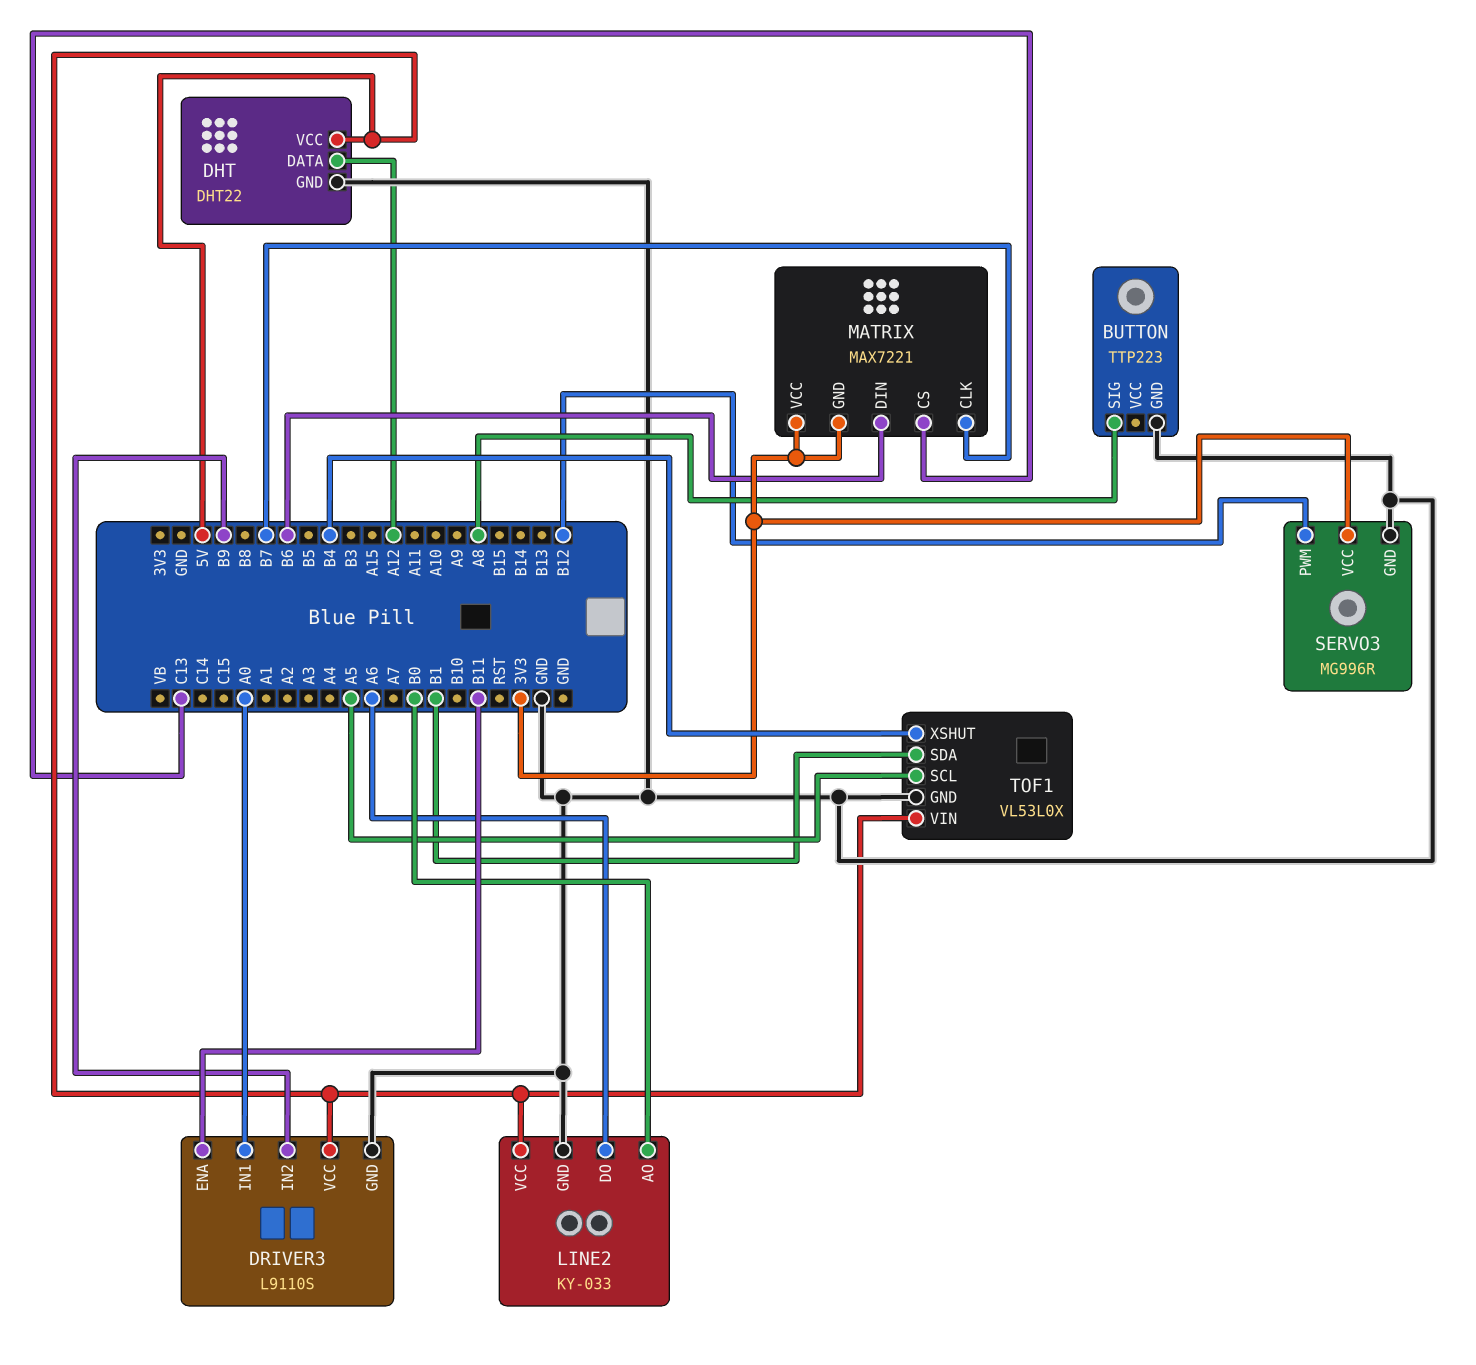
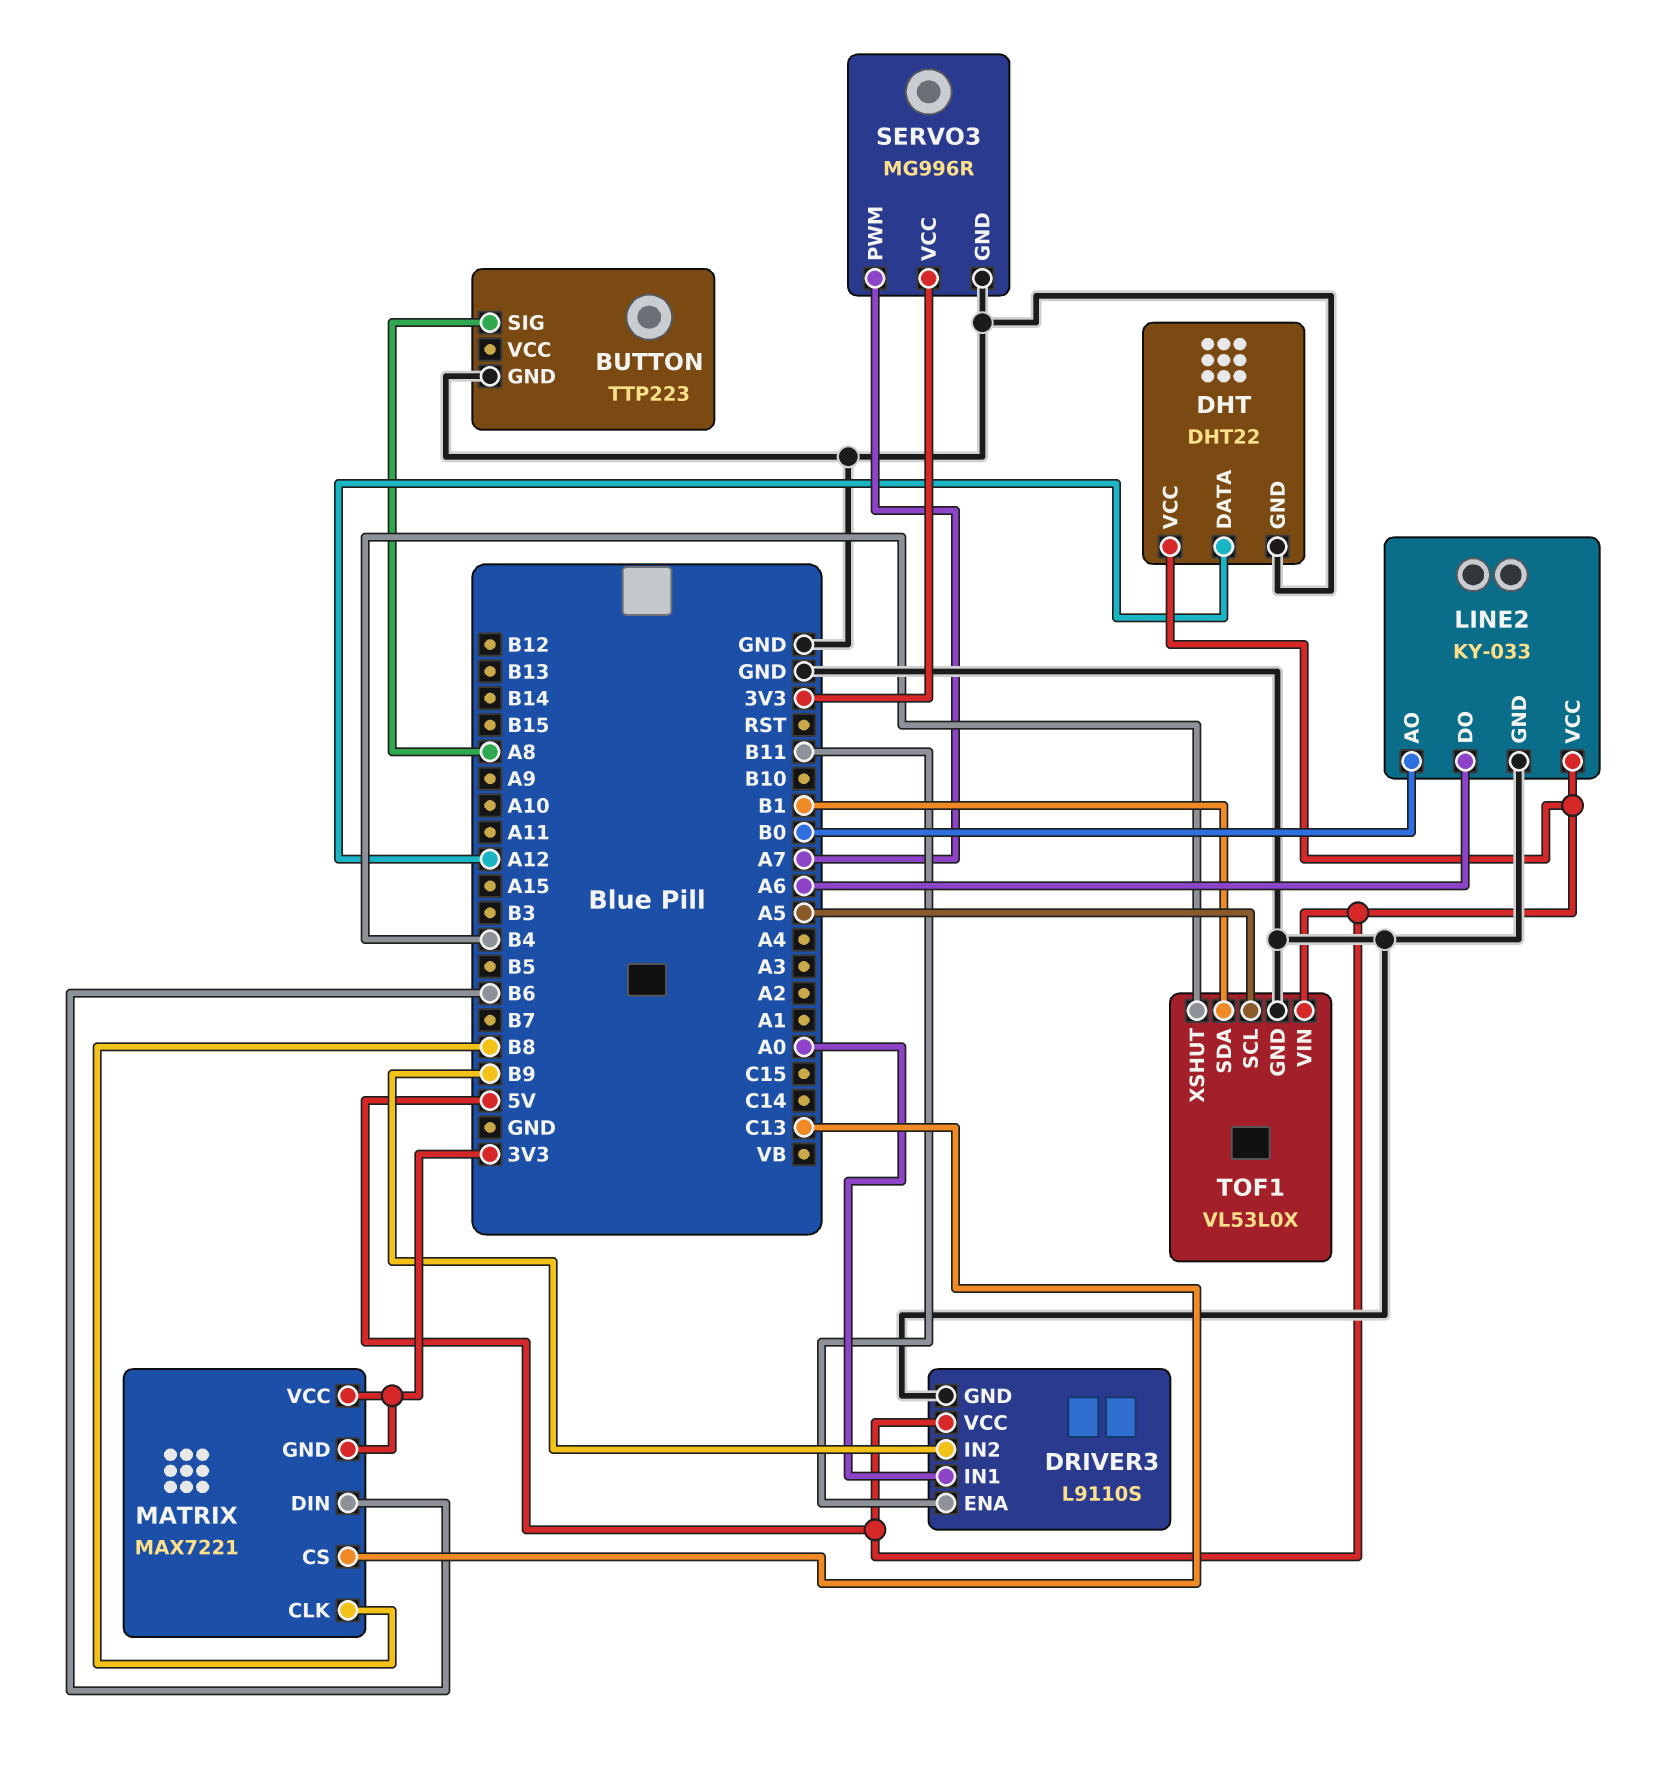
MATRIX pin CLK: B7 -> B8
SERVO3 pin PWM: B12 -> A7

